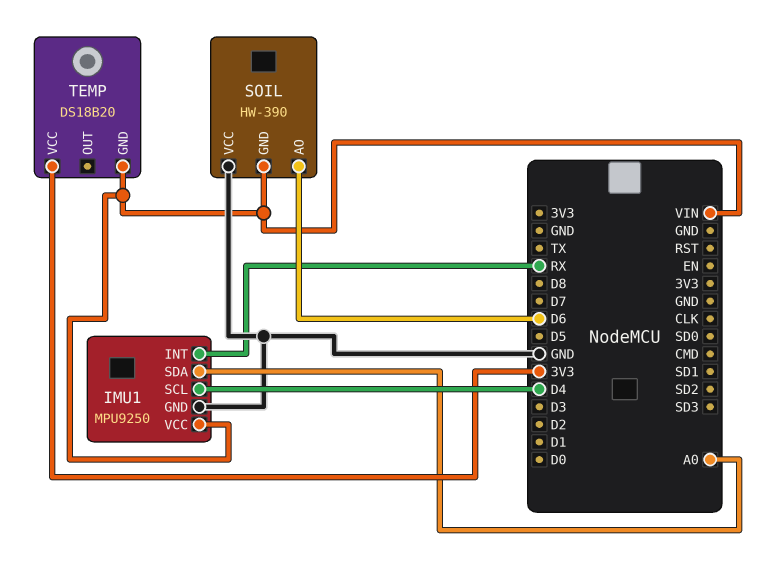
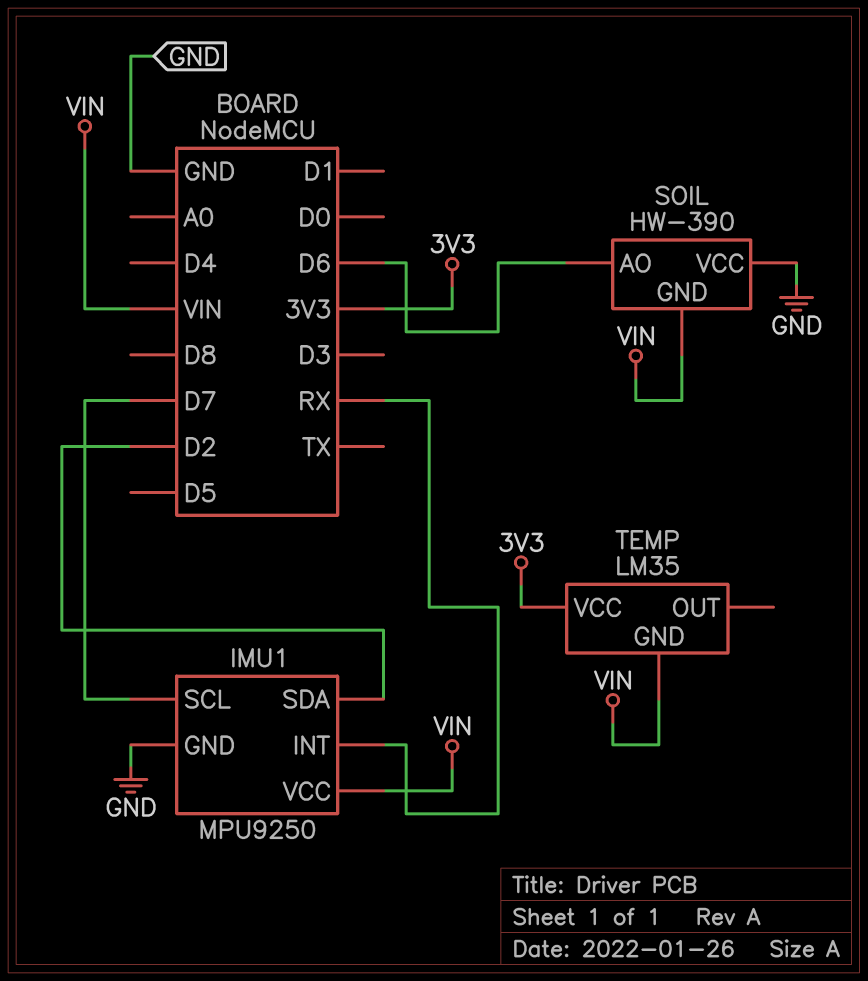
IMU1 pin SCL: D4 -> D7
IMU1 pin SDA: A0 -> D2
TEMP: DS18B20 -> LM35

